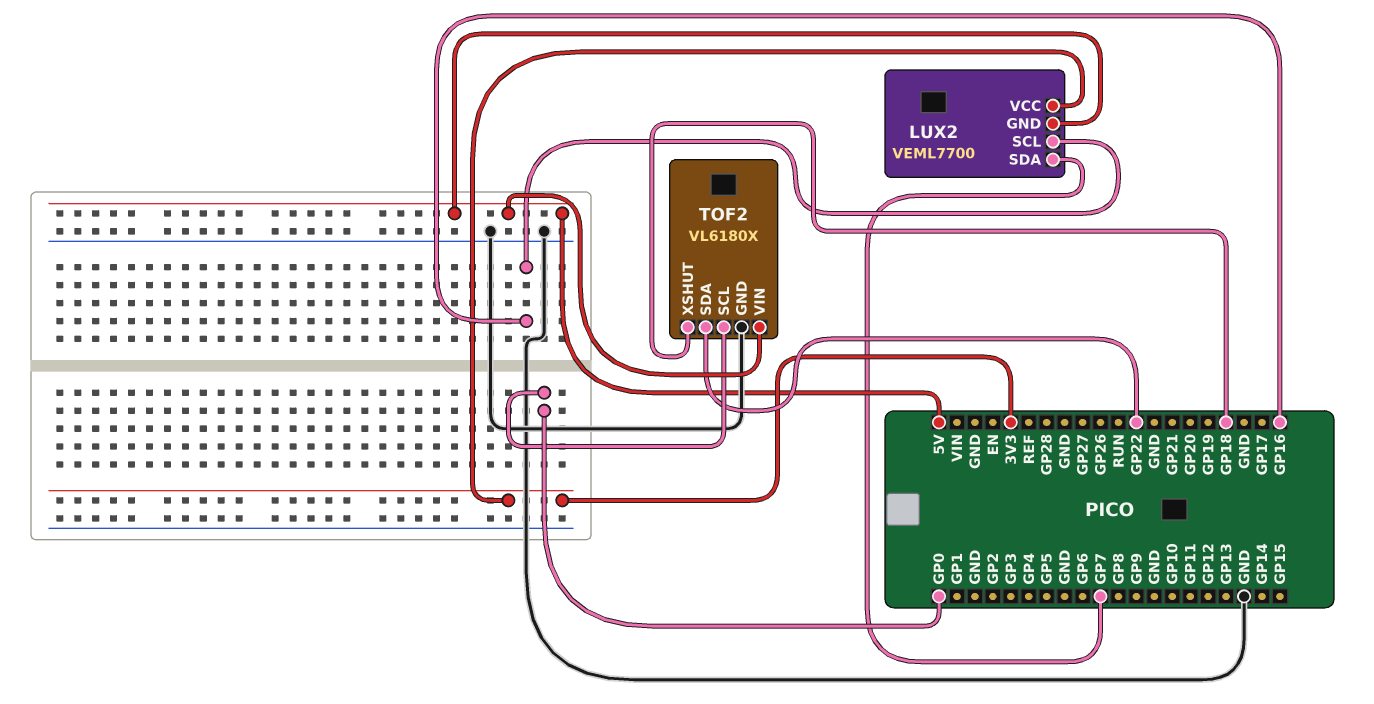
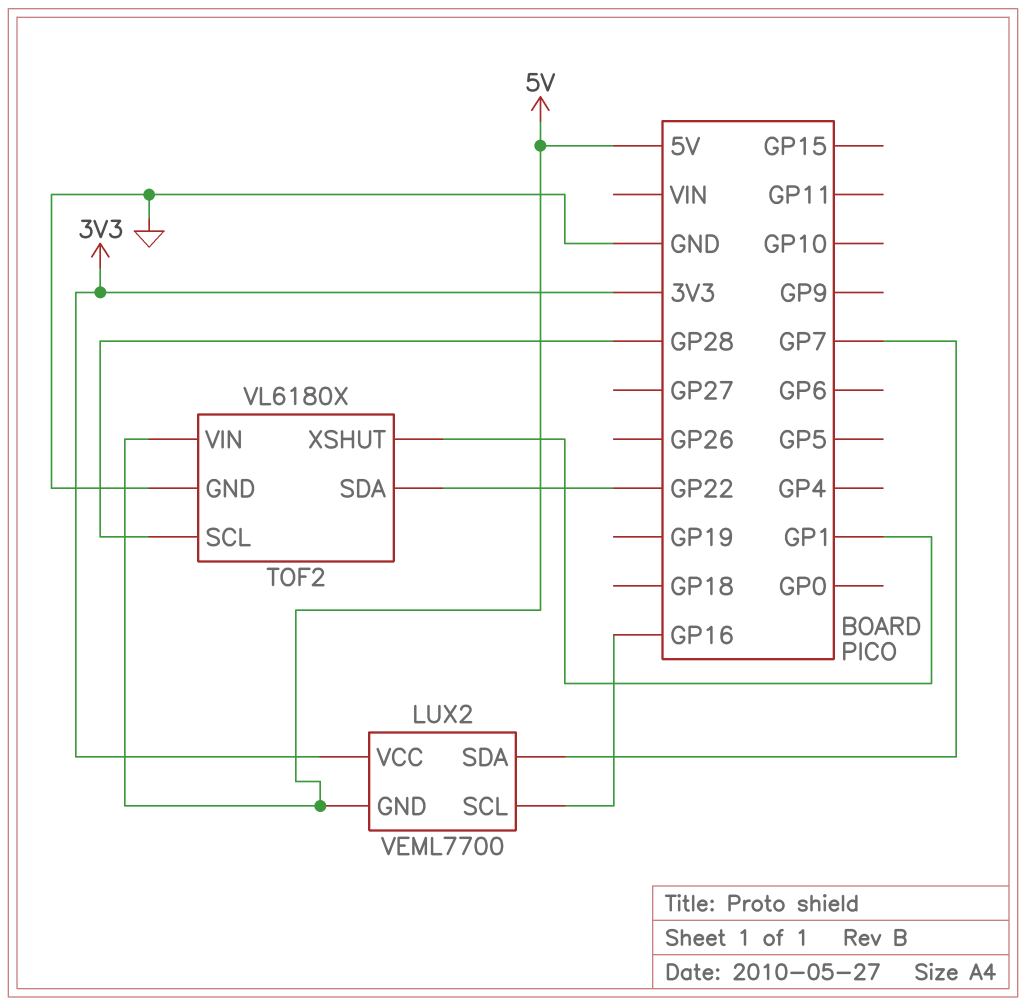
TOF2 pin SCL: GP0 -> GP28
TOF2 pin XSHUT: GP18 -> GP1

